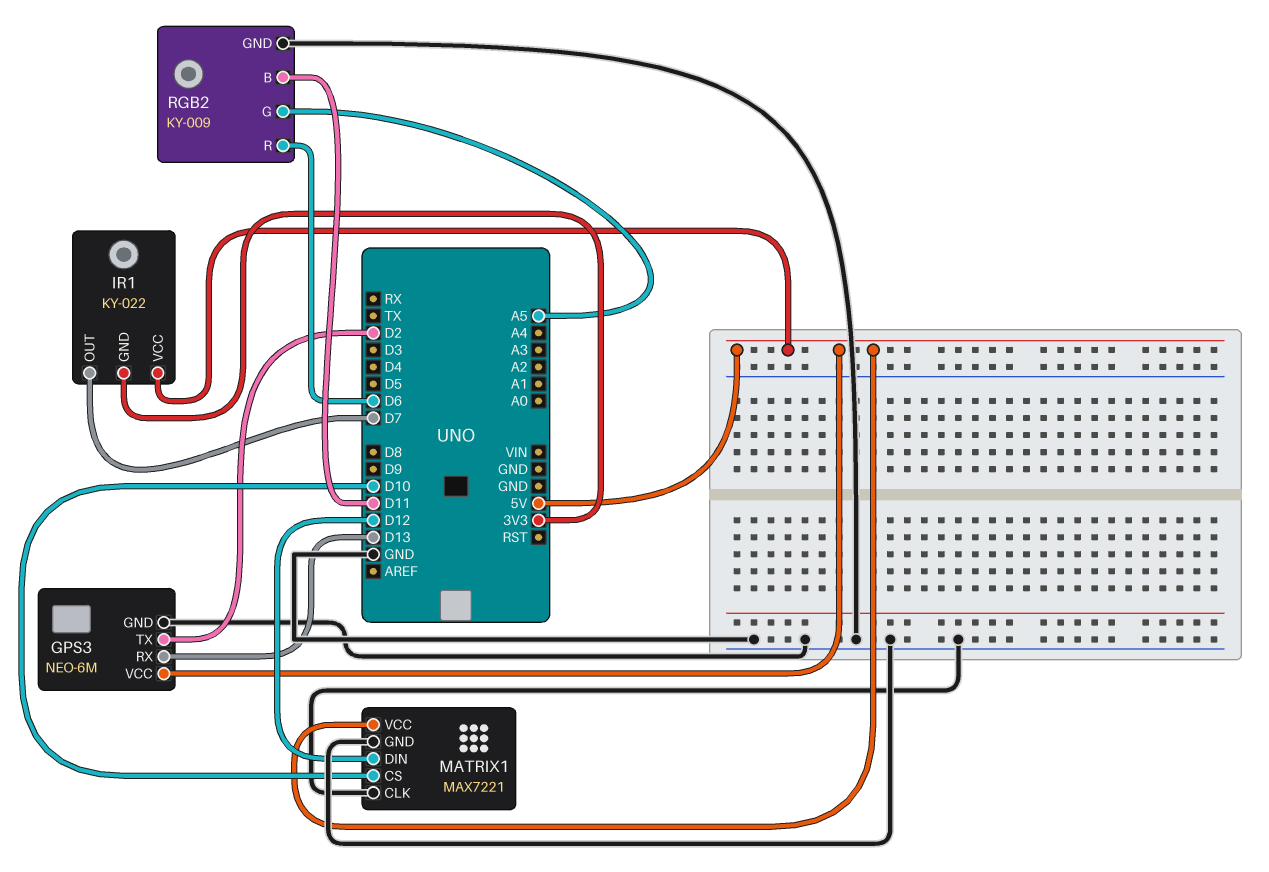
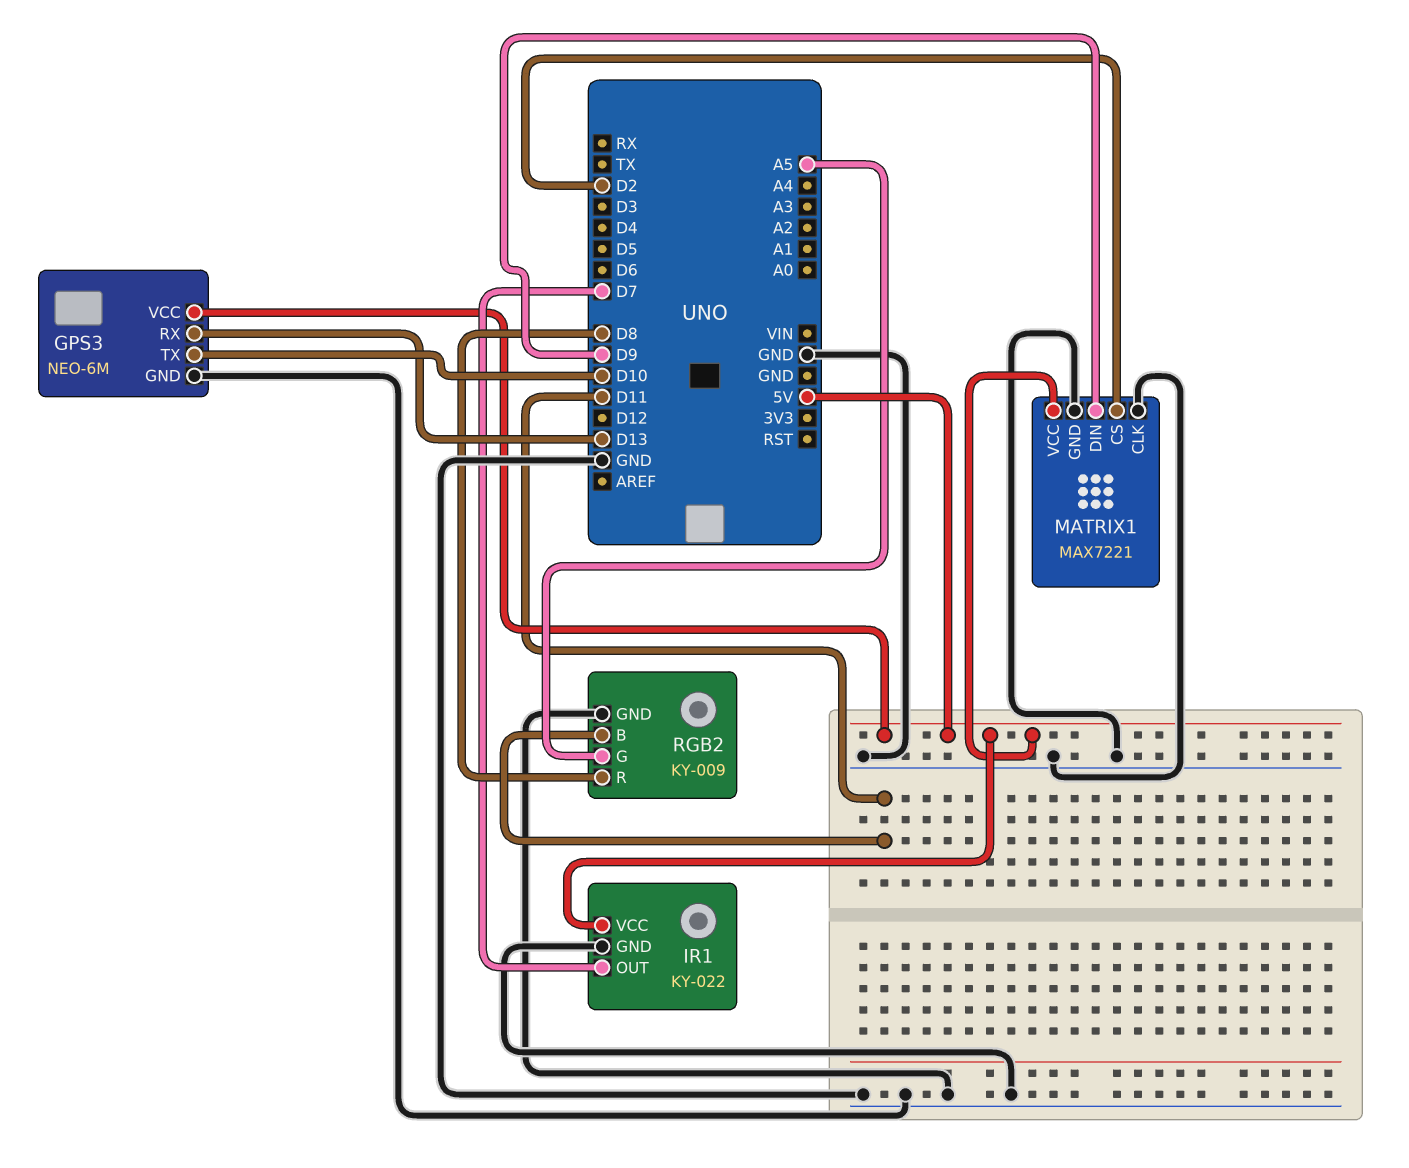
GPS3 pin TX: D2 -> D10
IR1 pin GND: 3V3 -> GND
MATRIX1 pin CS: D10 -> D2
MATRIX1 pin DIN: D12 -> D9
RGB2 pin R: D6 -> D8

